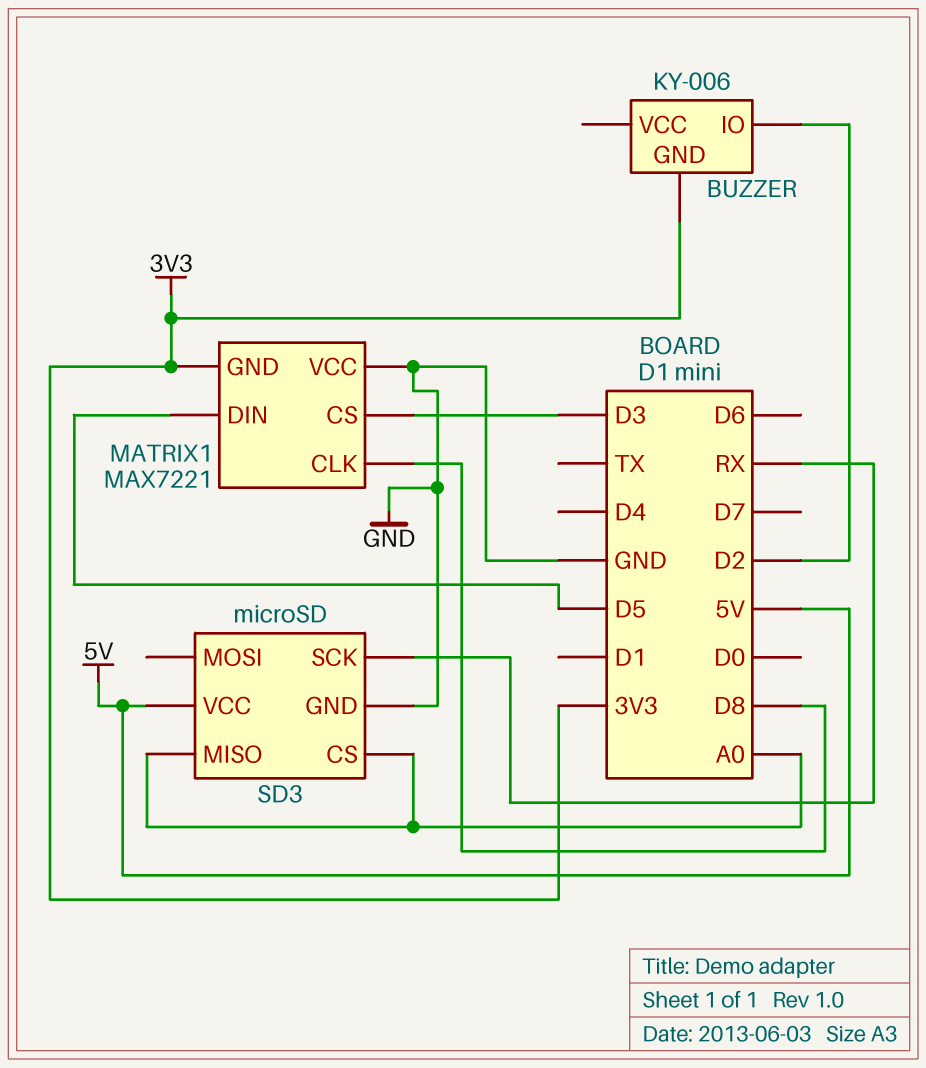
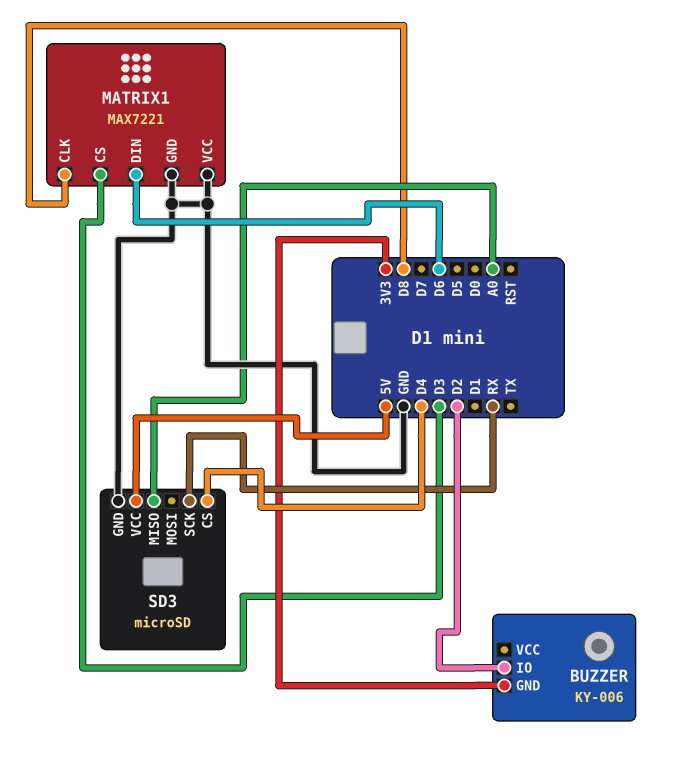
MATRIX1 pin DIN: D5 -> D6
MATRIX1 pin GND: 3V3 -> GND
SD3 pin CS: A0 -> D4

